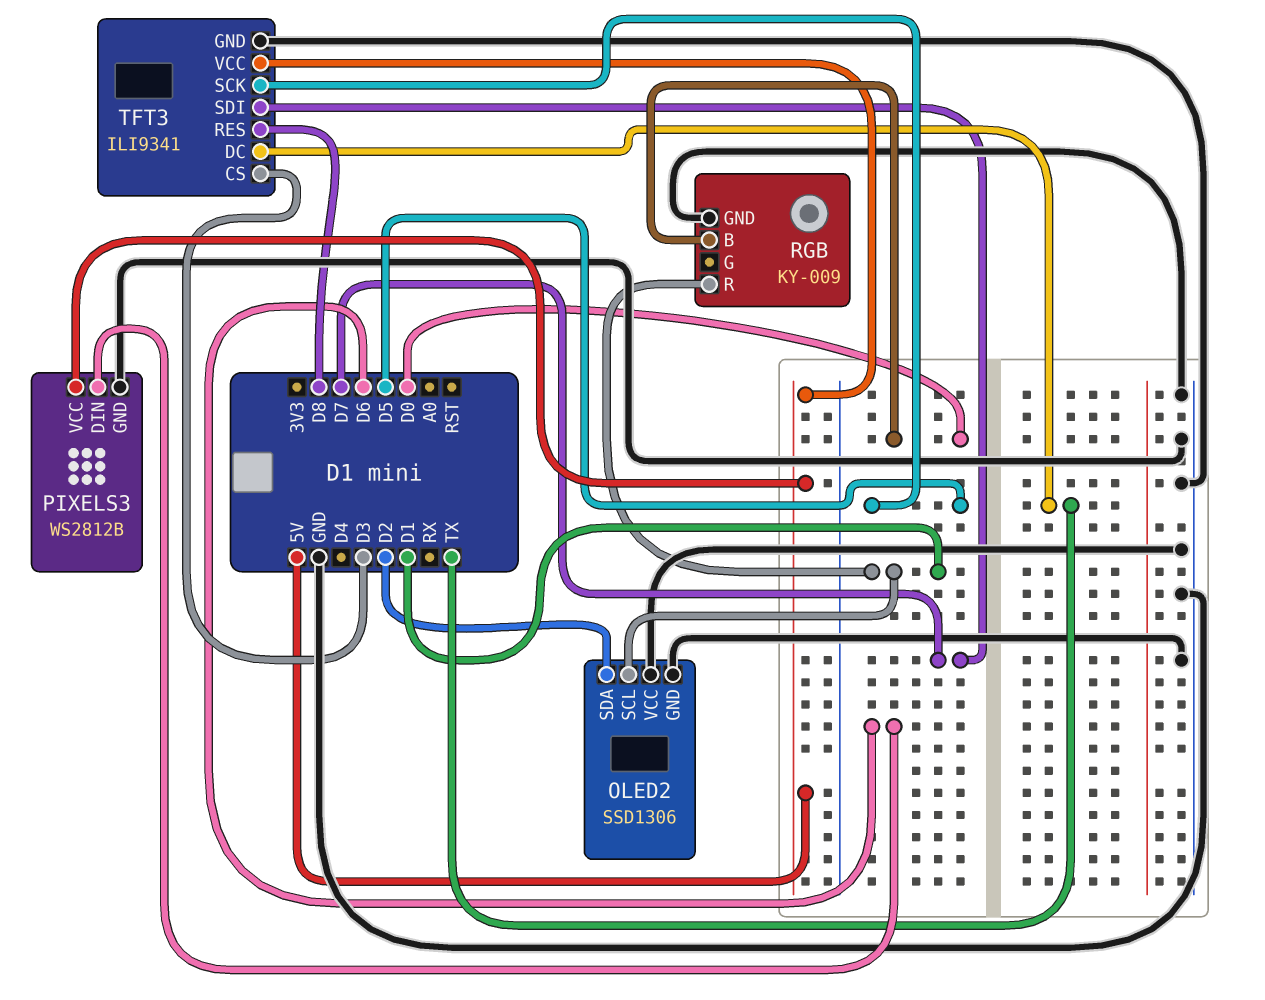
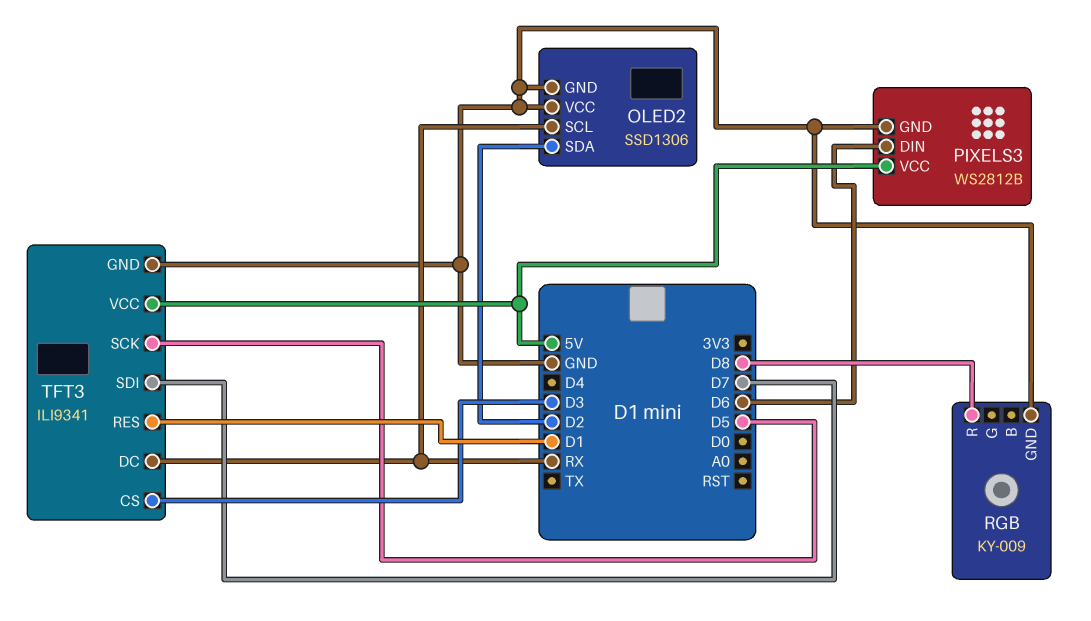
OLED2 pin SCL: D1 -> RX
RGB pin B: D0 -> none
RGB pin R: D1 -> D8
TFT3 pin DC: TX -> RX
TFT3 pin RES: D8 -> D1

